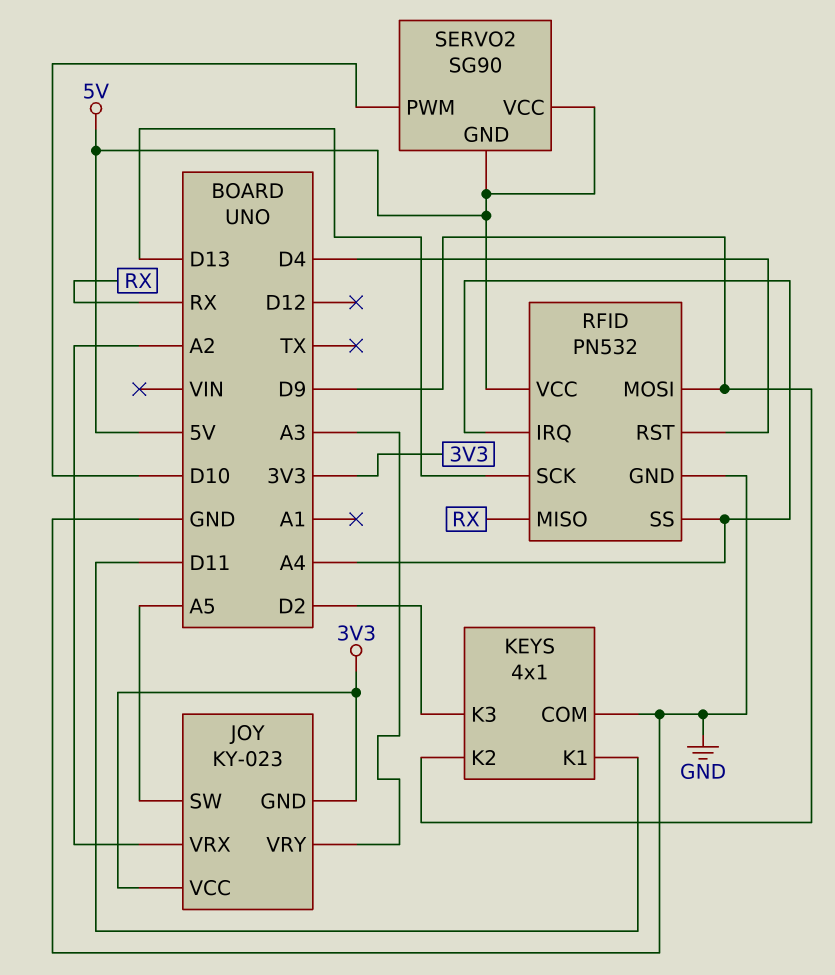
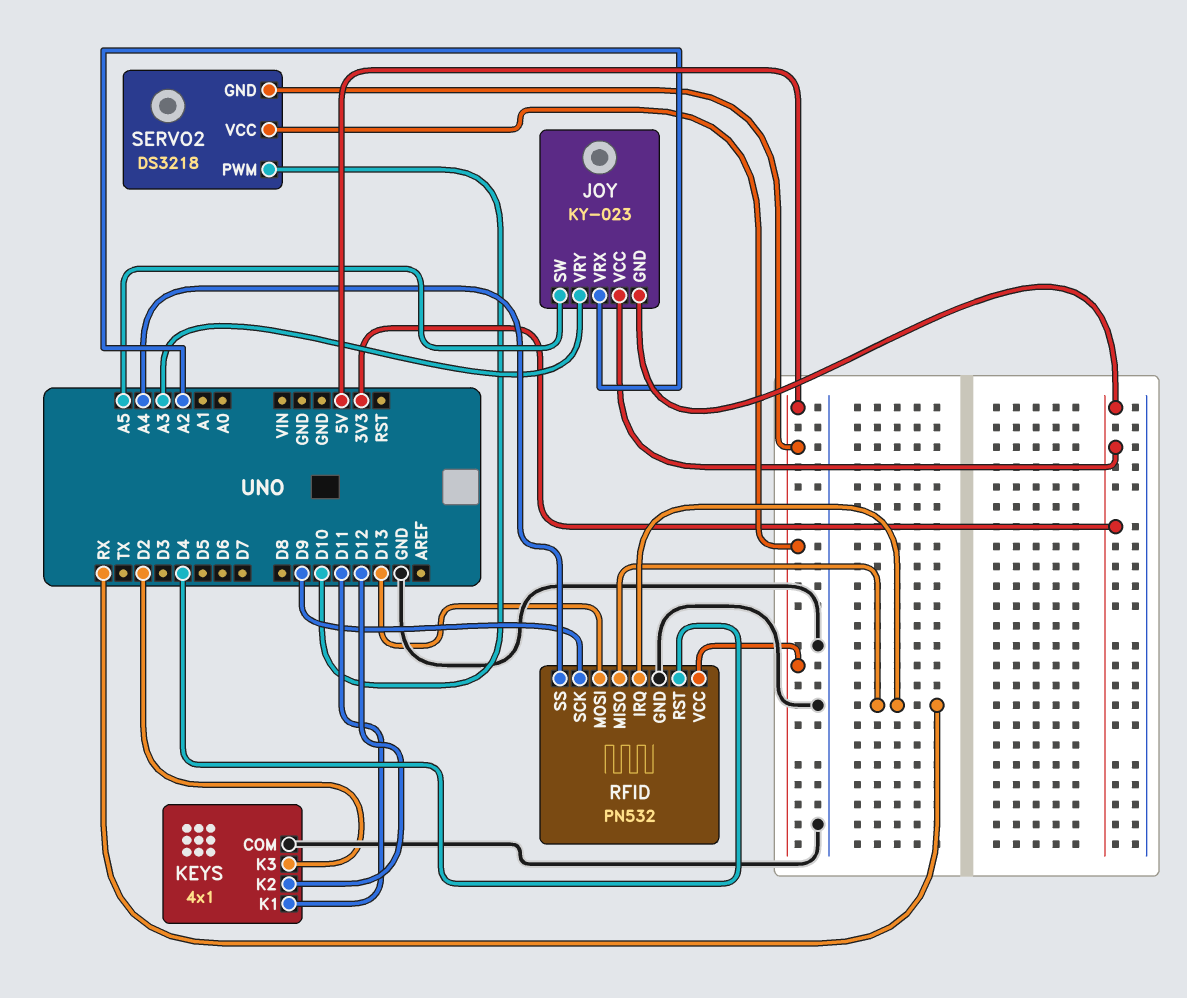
KEYS pin K2: D9 -> D12
RFID pin IRQ: A4 -> RX
RFID pin MOSI: D9 -> D13
RFID pin SCK: D13 -> D9
SERVO2: SG90 -> DS3218

